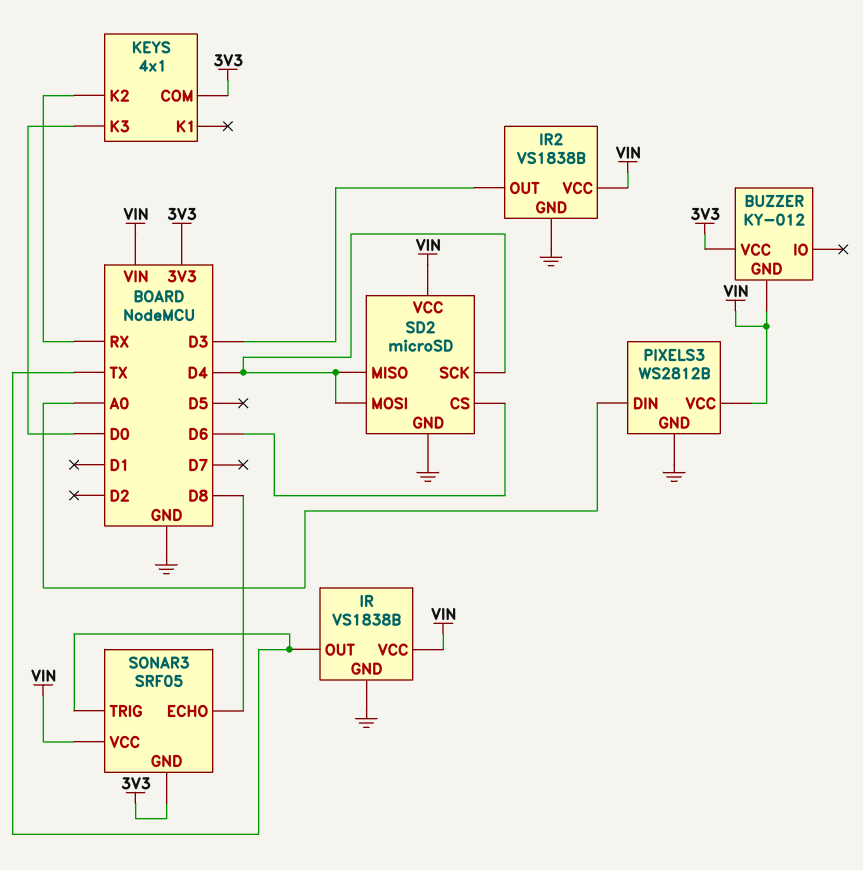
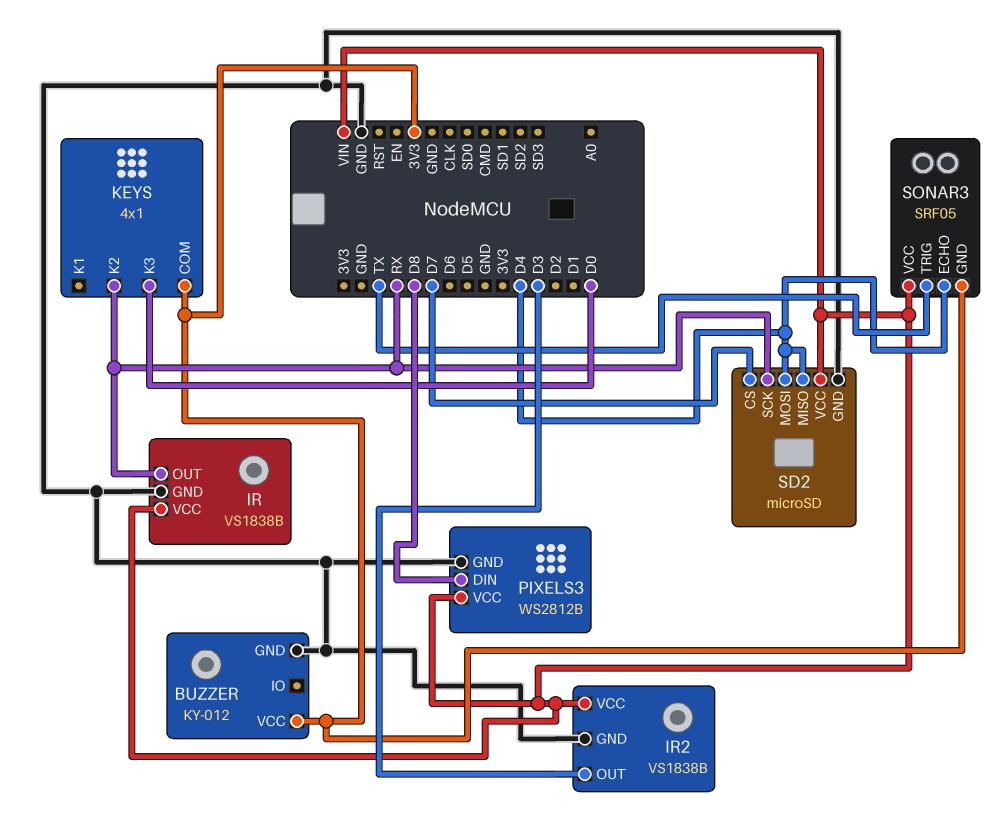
BUZZER pin GND: VIN -> GND
IR pin OUT: TX -> RX
PIXELS3 pin DIN: A0 -> D8
SD2 pin CS: D6 -> D7
SD2 pin SCK: D4 -> RX
SONAR3 pin ECHO: D8 -> D4

